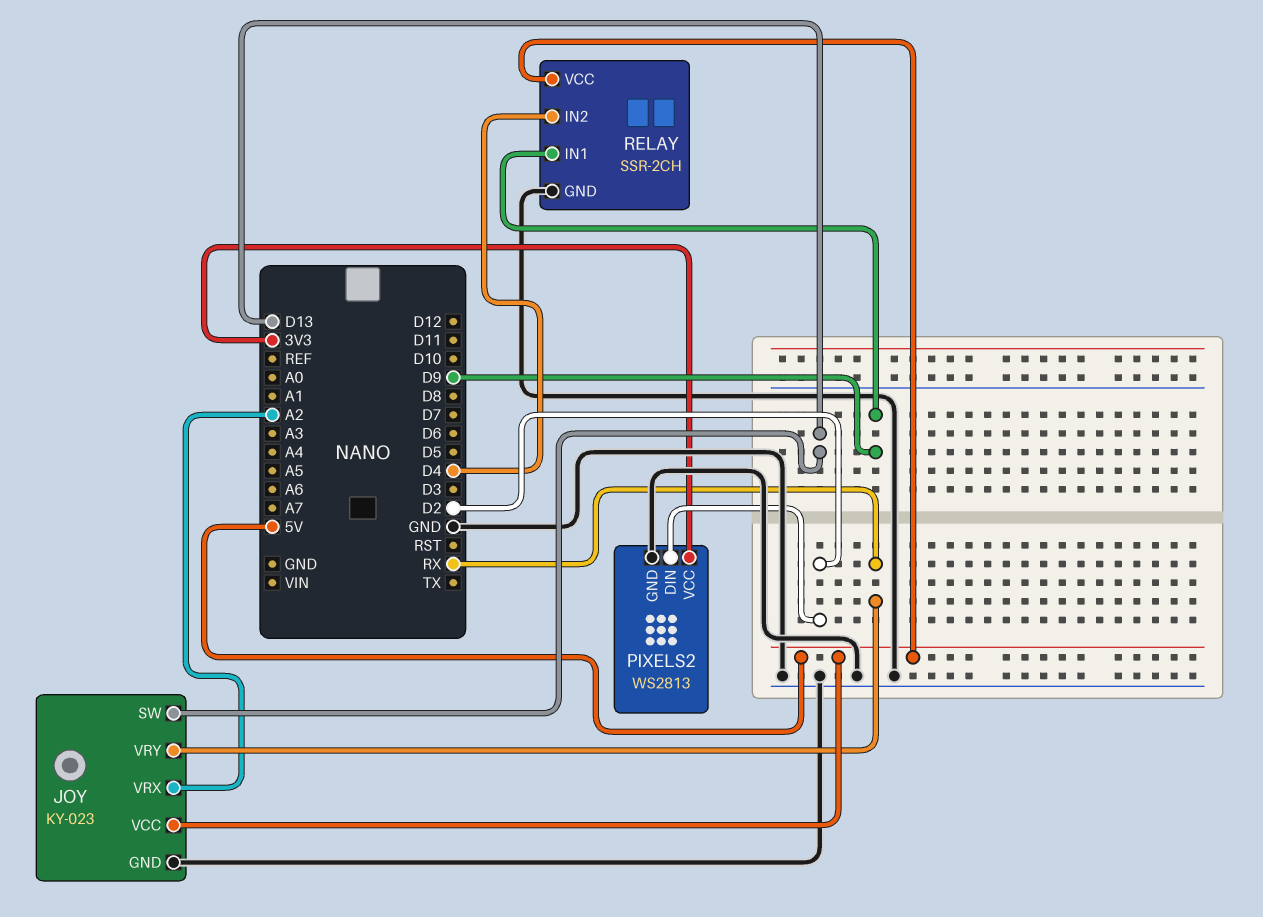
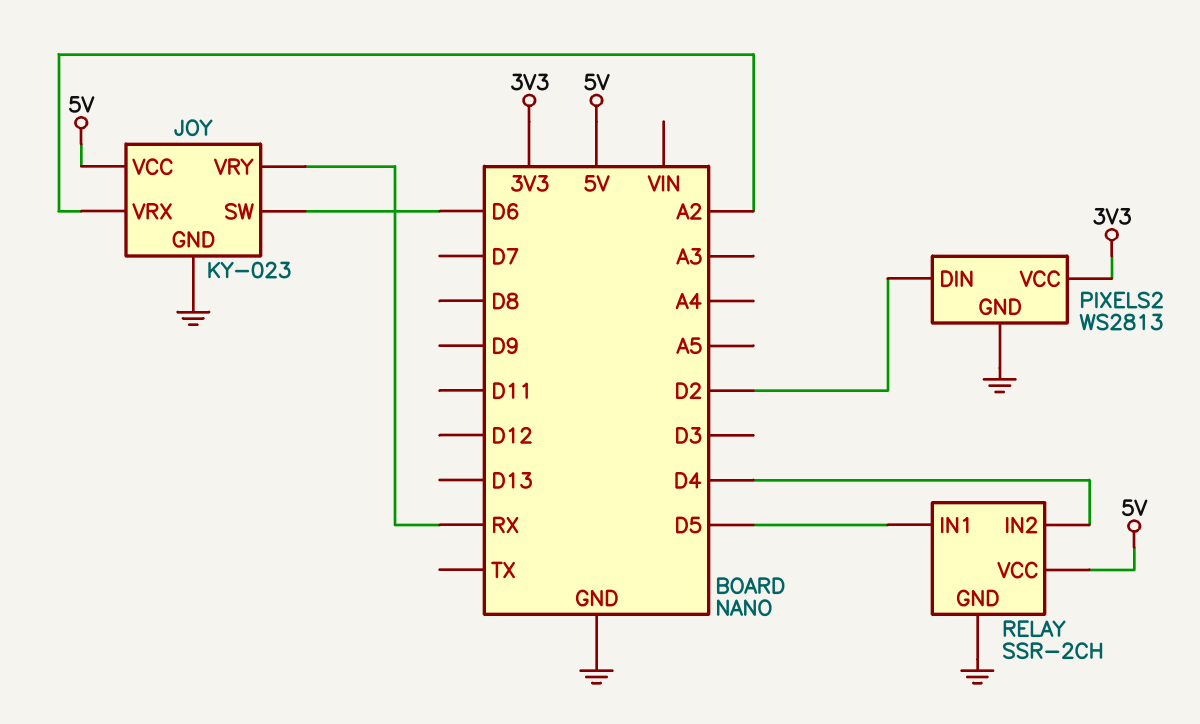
JOY pin SW: D13 -> D6
RELAY pin IN1: D9 -> D5

